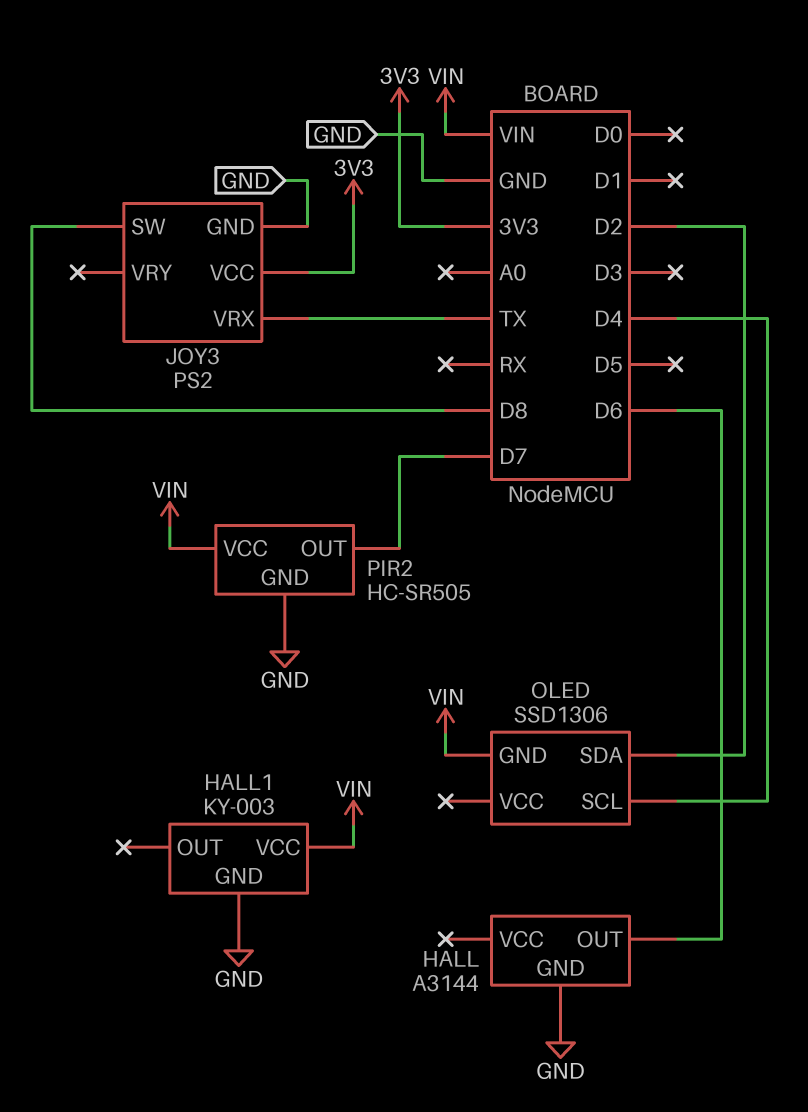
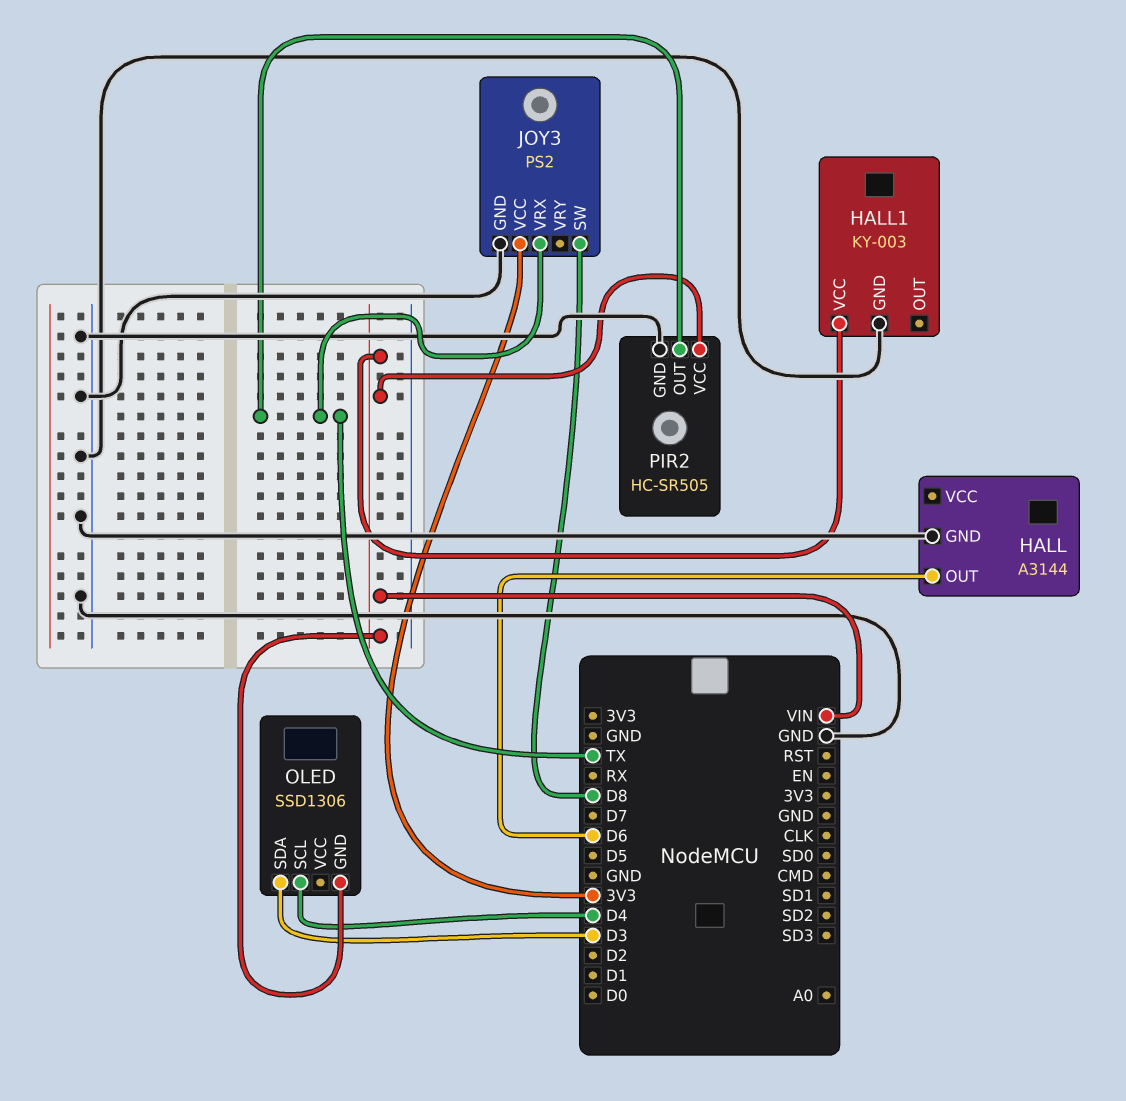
OLED pin SDA: D2 -> D3
PIR2 pin OUT: D7 -> TX

